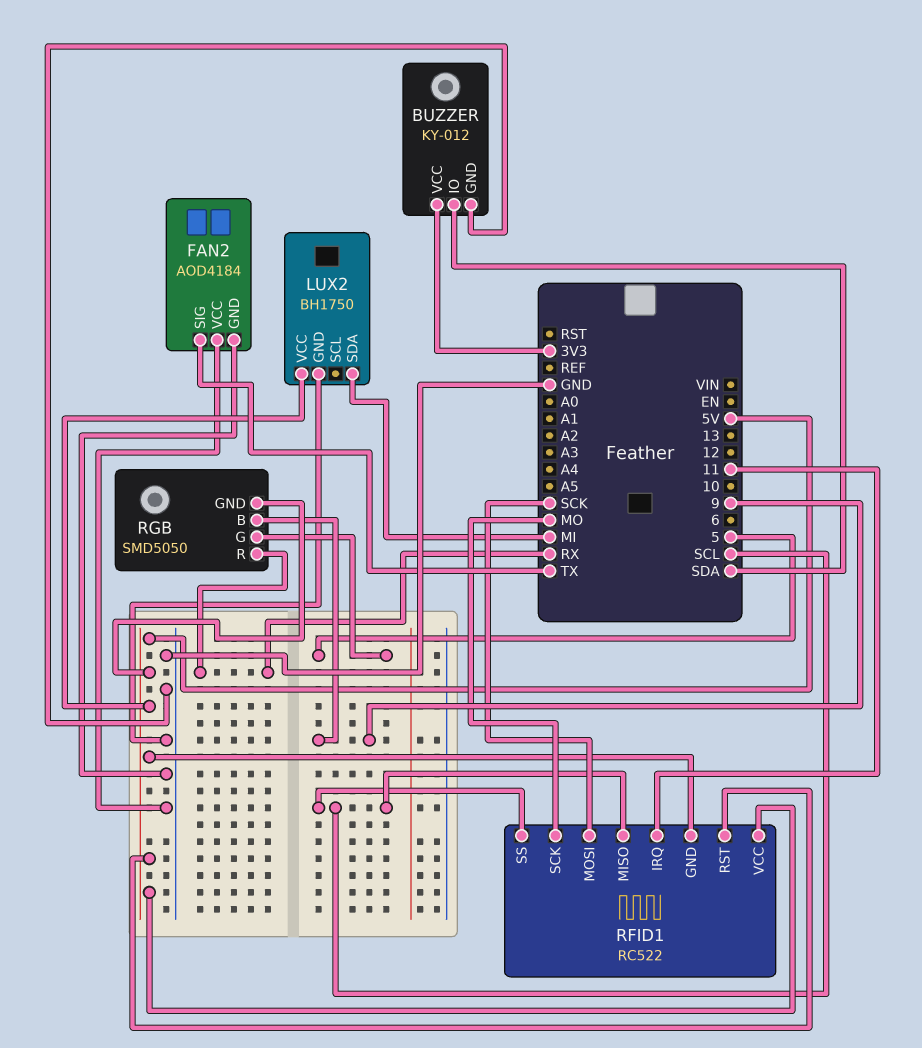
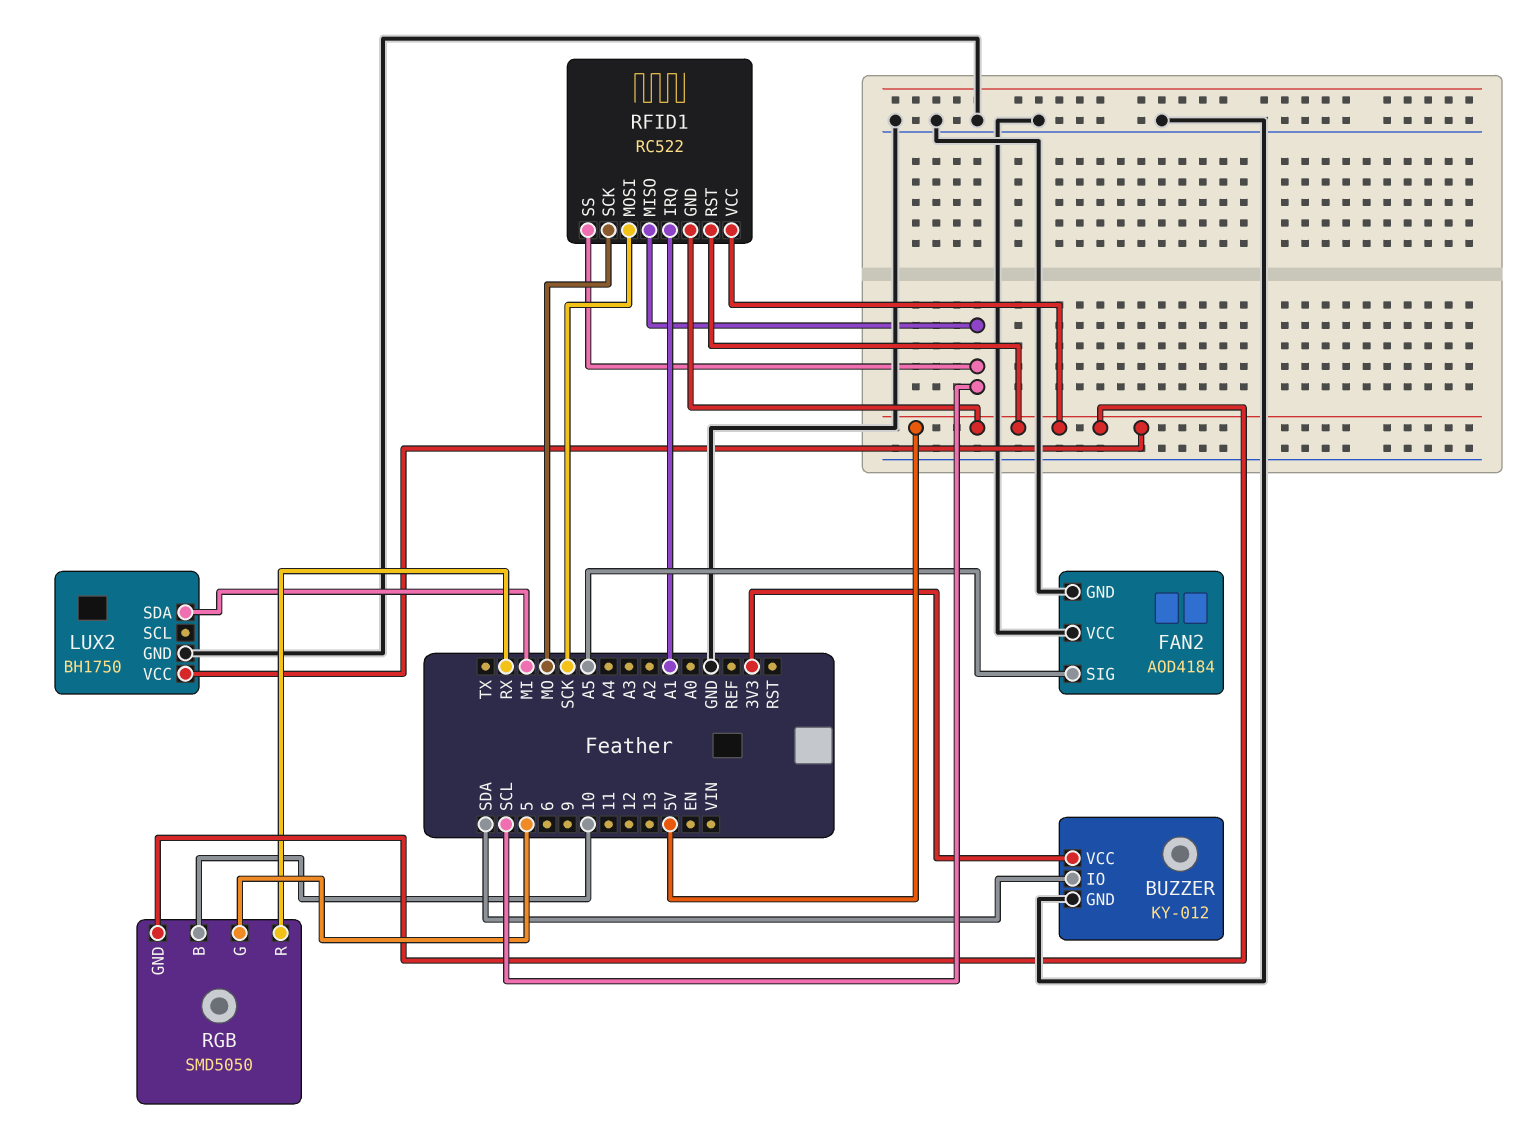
FAN2 pin SIG: TX -> A5
RFID1 pin IRQ: 11 -> A1
RGB pin B: 9 -> 10

